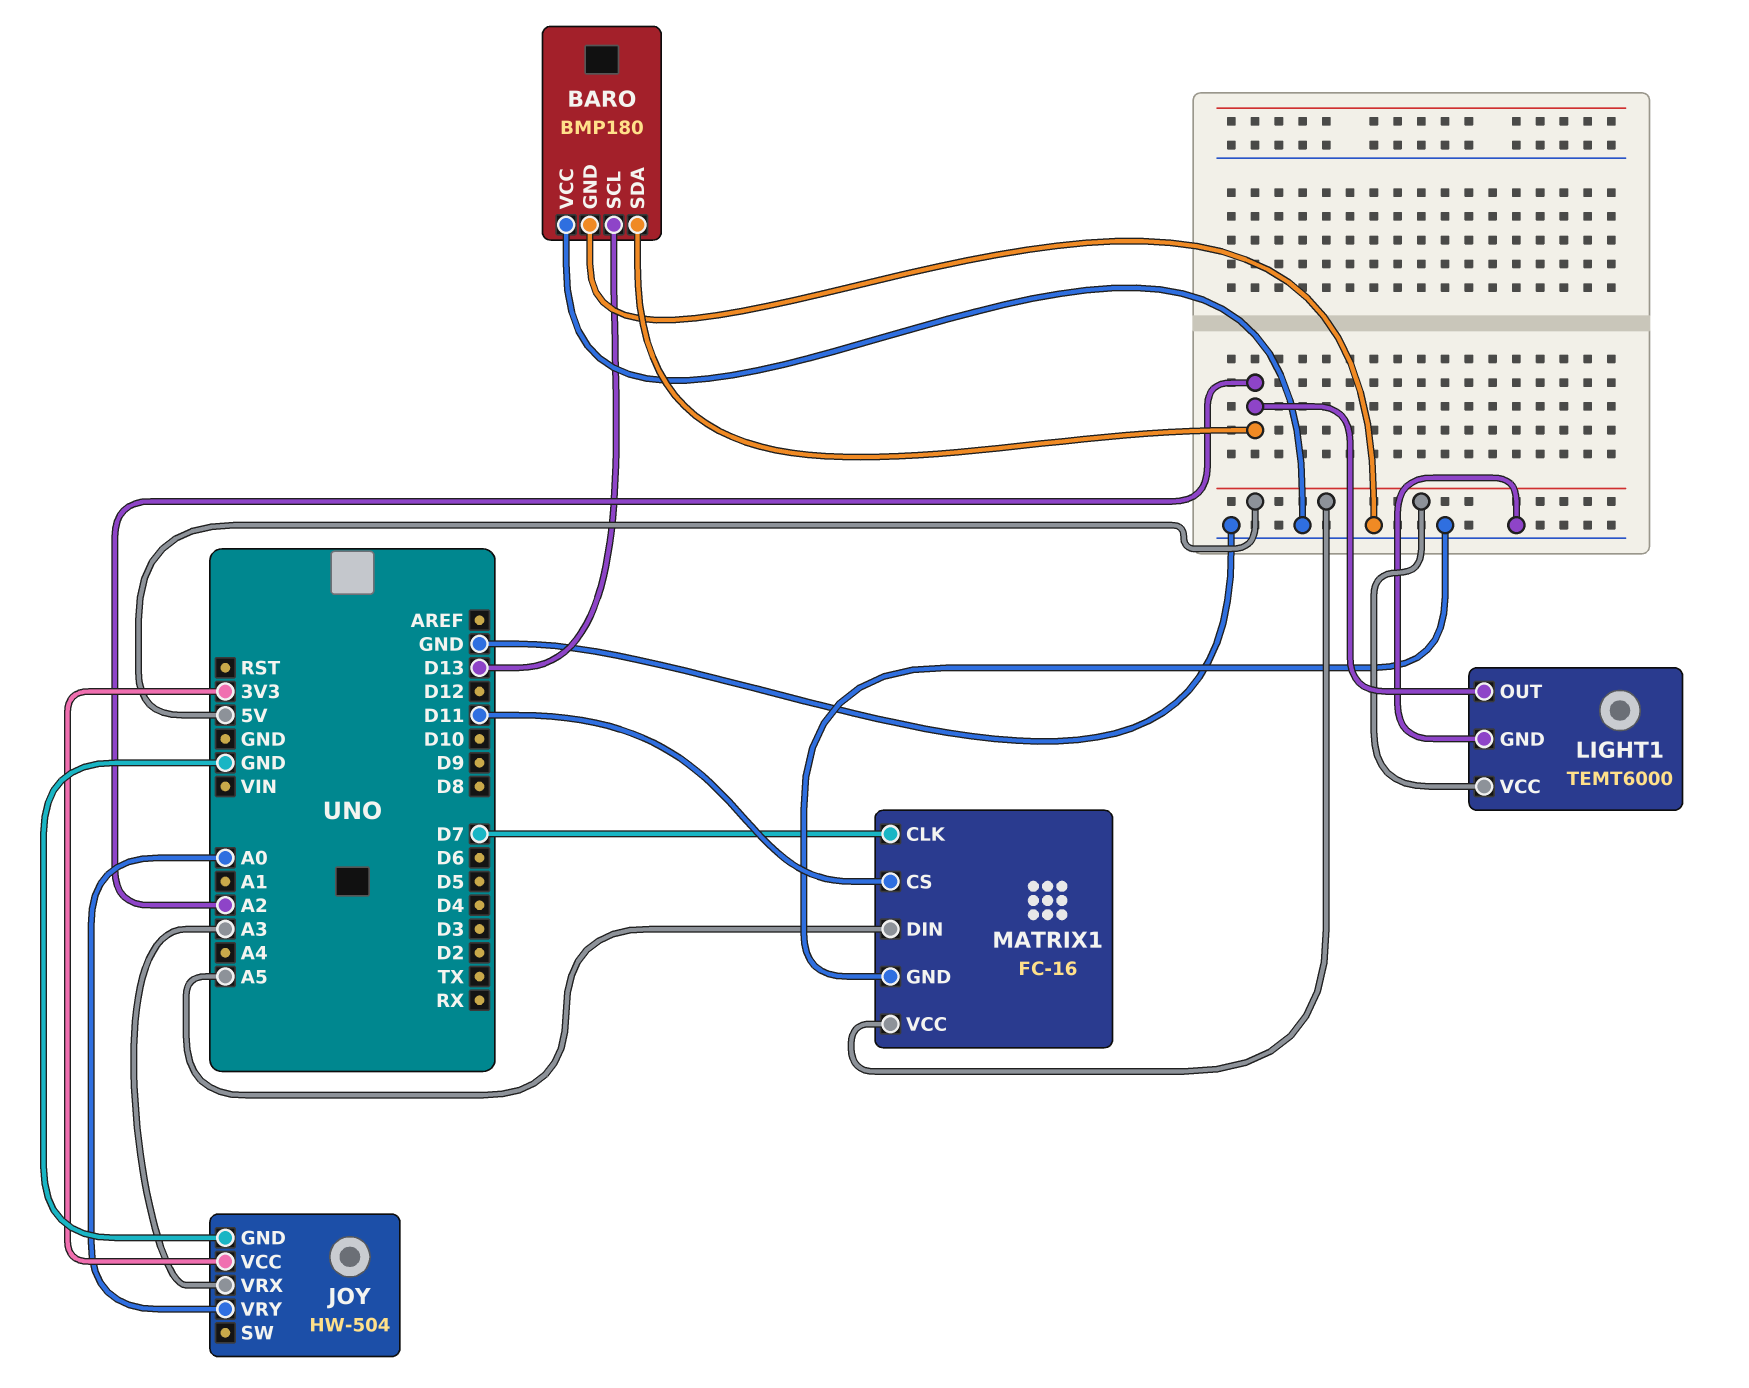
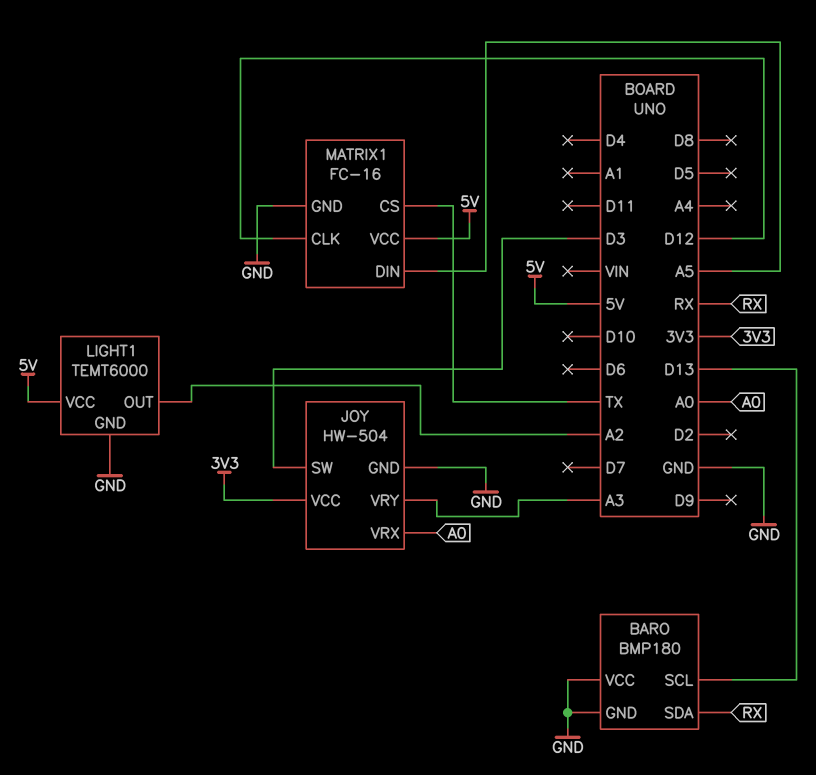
BARO pin SDA: A2 -> RX
JOY pin SW: none -> D3
JOY pin VRX: A3 -> A0
JOY pin VRY: A0 -> A3
MATRIX1 pin CLK: D7 -> D12
MATRIX1 pin CS: D11 -> TX

